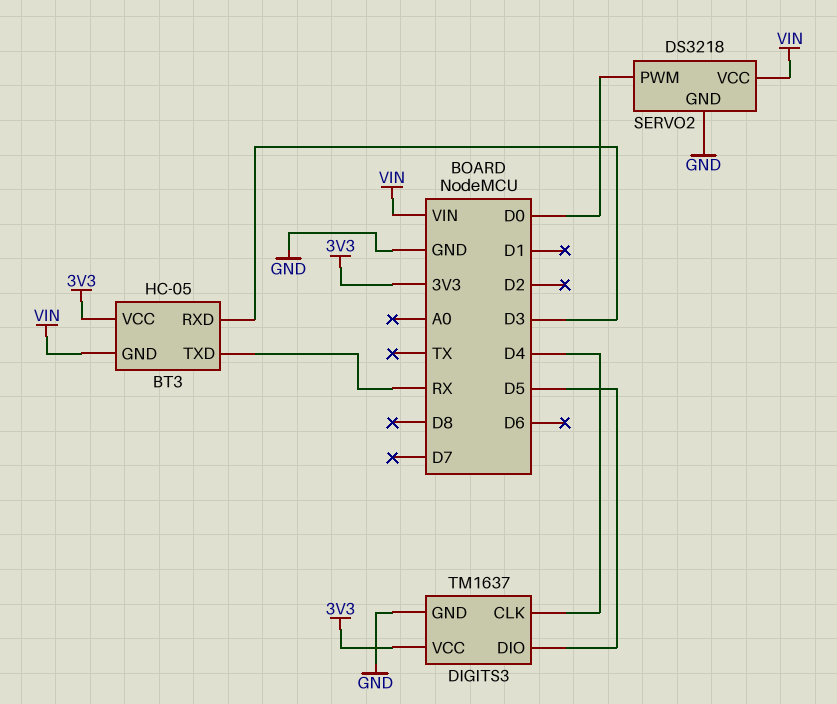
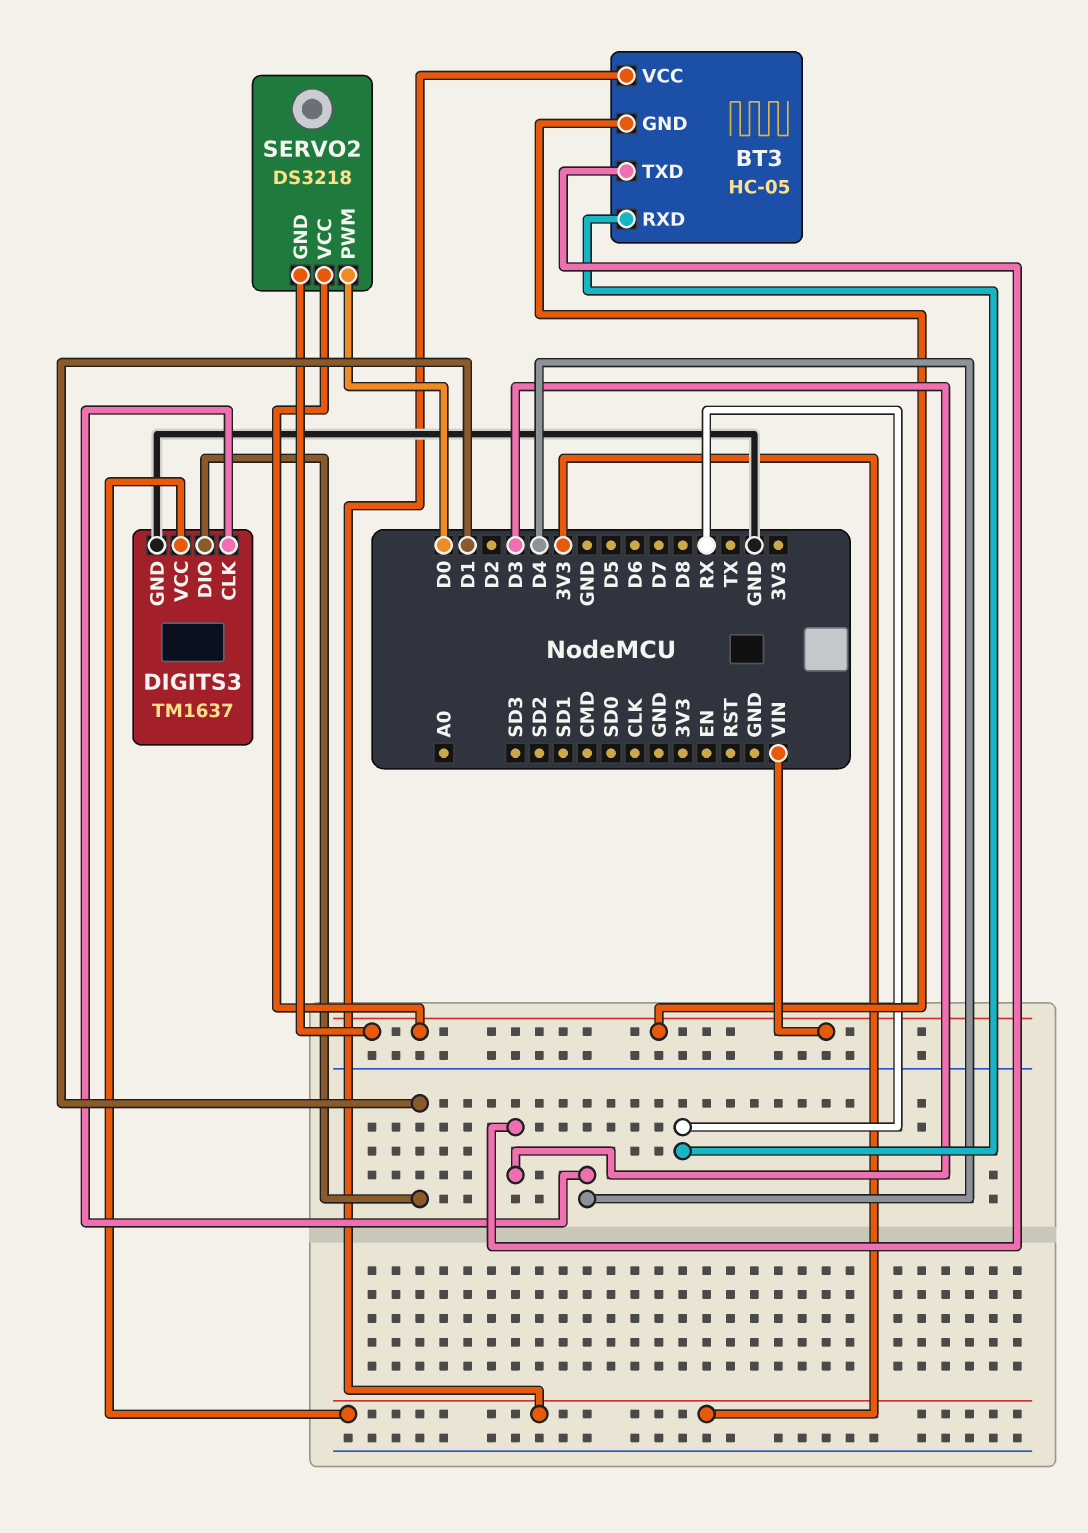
BT3 pin RXD: D3 -> RX
BT3 pin TXD: RX -> D3
DIGITS3 pin DIO: D5 -> D1
SERVO2 pin GND: GND -> VIN

